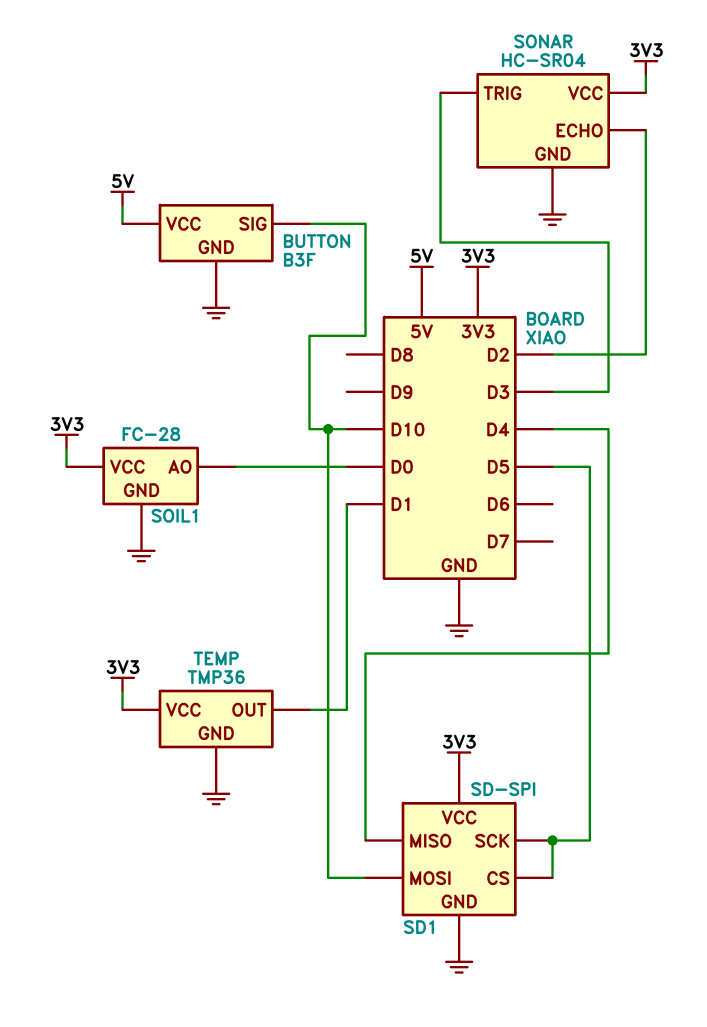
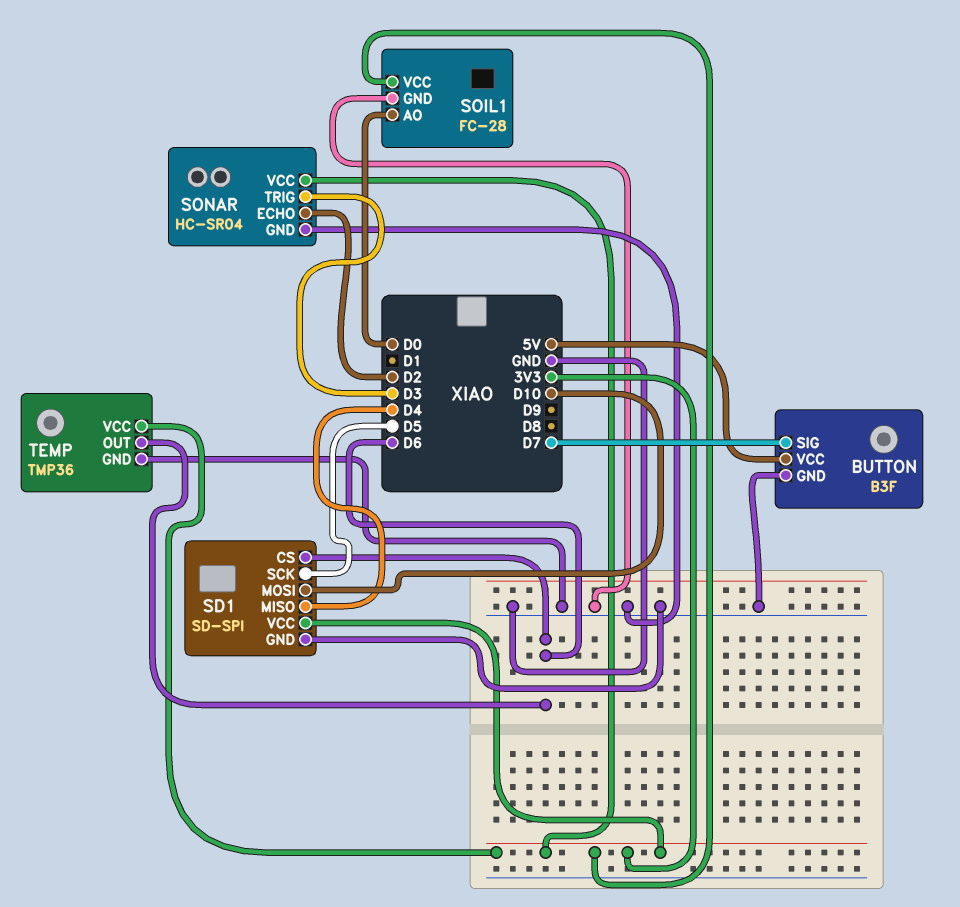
BUTTON pin SIG: D10 -> D7
SD1 pin CS: D5 -> D6
TEMP pin OUT: D1 -> D6

